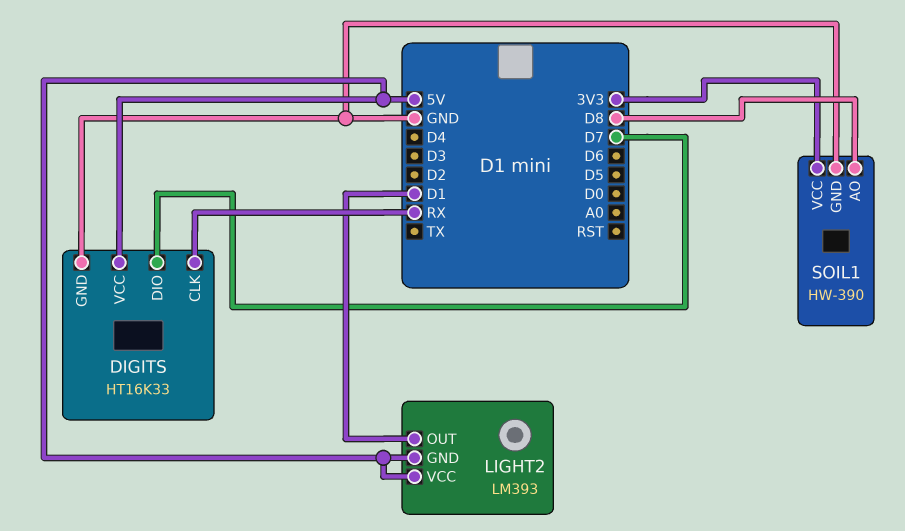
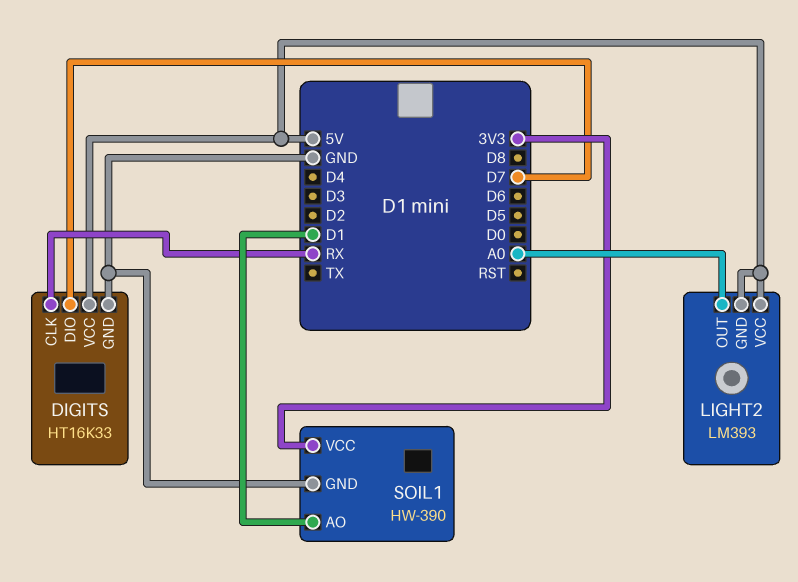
LIGHT2 pin OUT: D1 -> A0
SOIL1 pin AO: D8 -> D1

